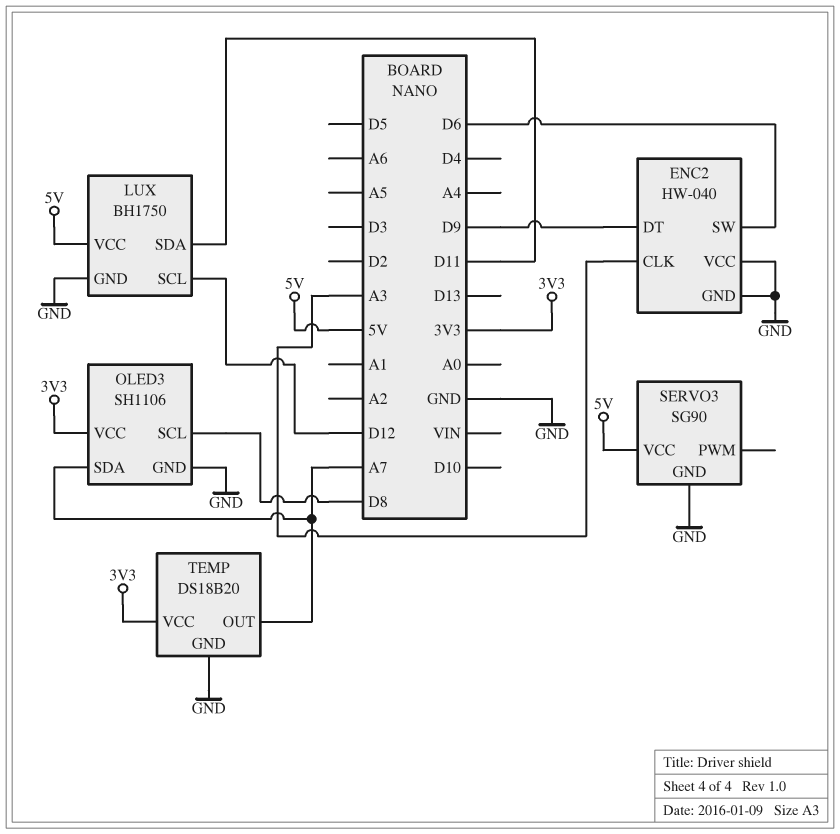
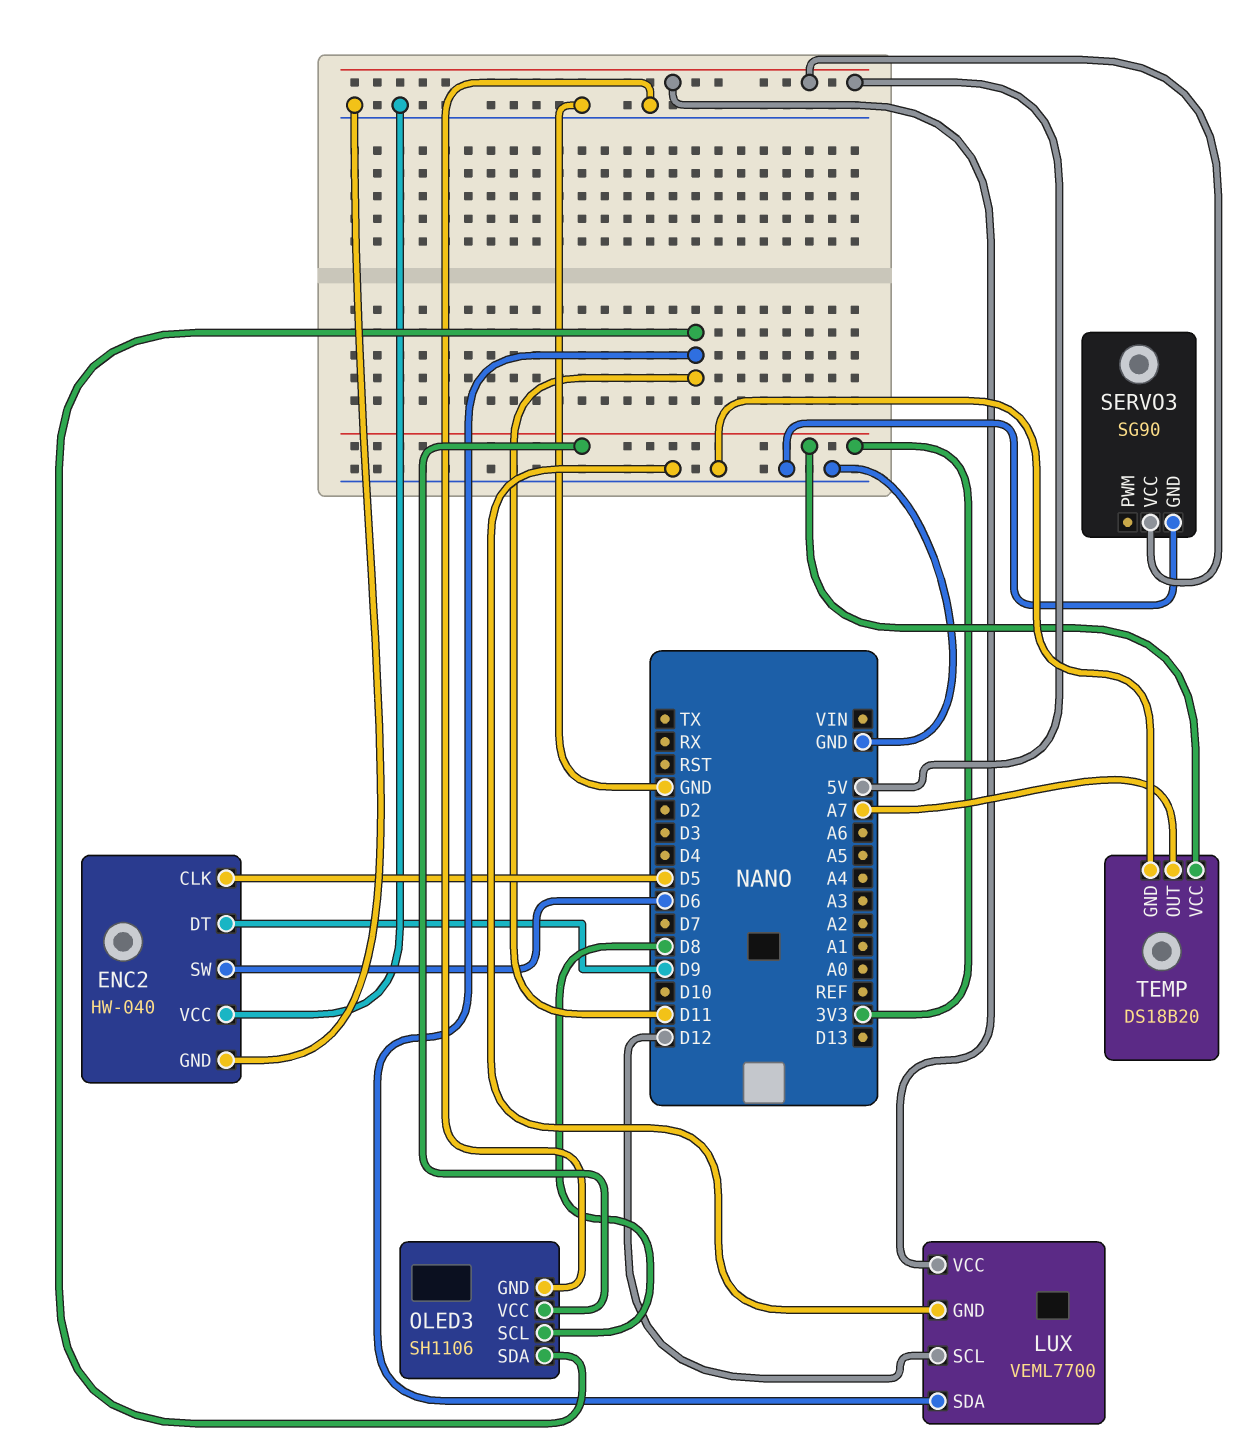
ENC2 pin CLK: A3 -> D5
LUX: BH1750 -> VEML7700
OLED3 pin SDA: A7 -> D11

